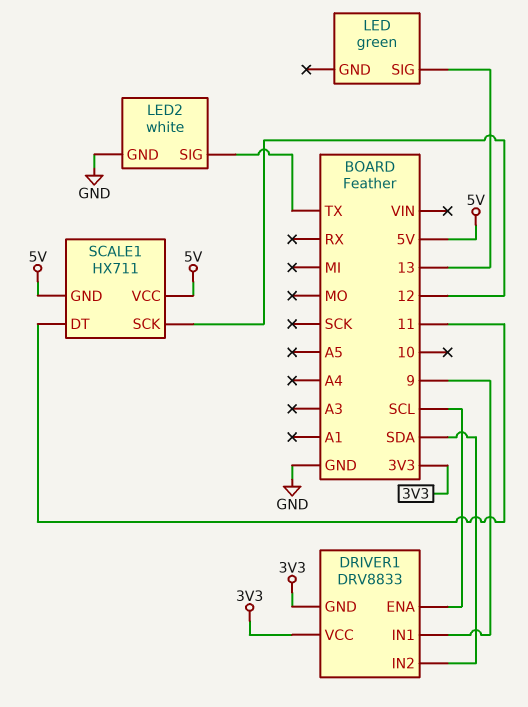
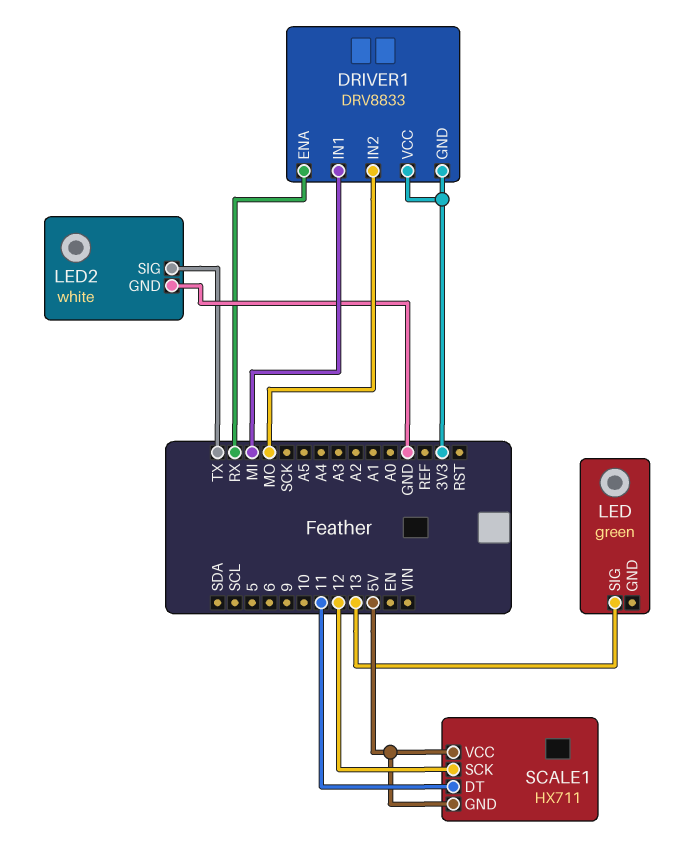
DRIVER1 pin ENA: SCL -> RX
DRIVER1 pin IN1: 9 -> MI
DRIVER1 pin IN2: SDA -> MO

